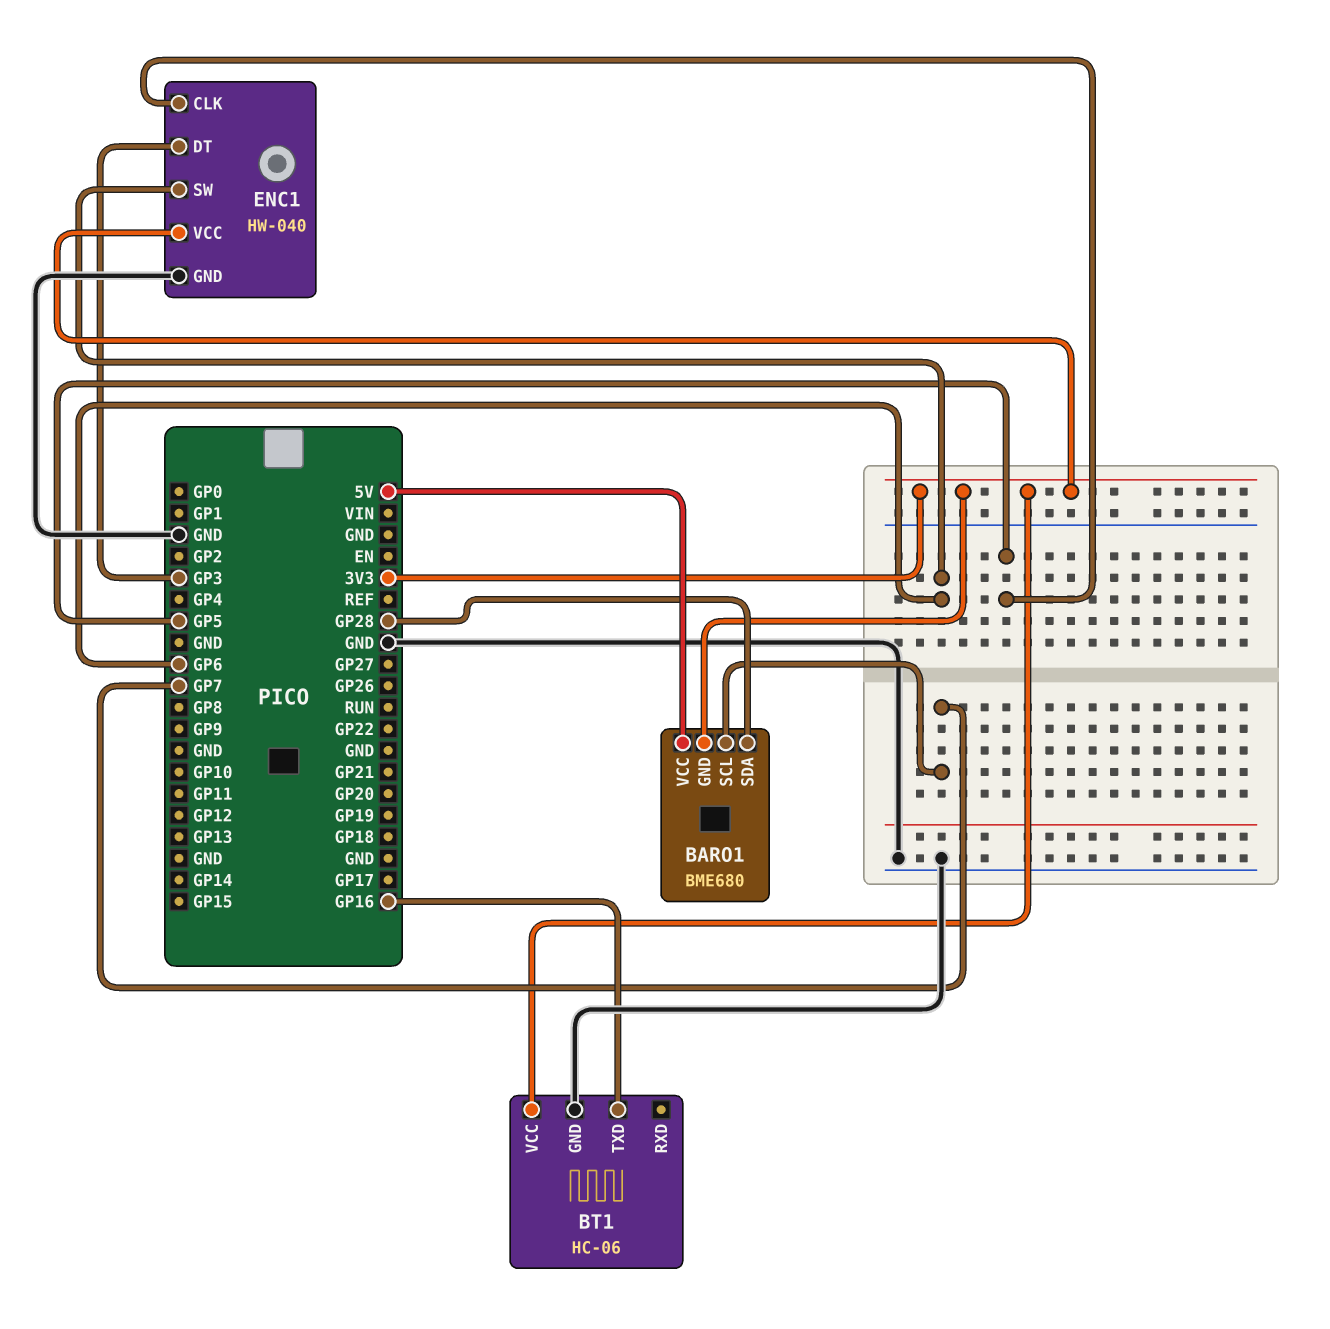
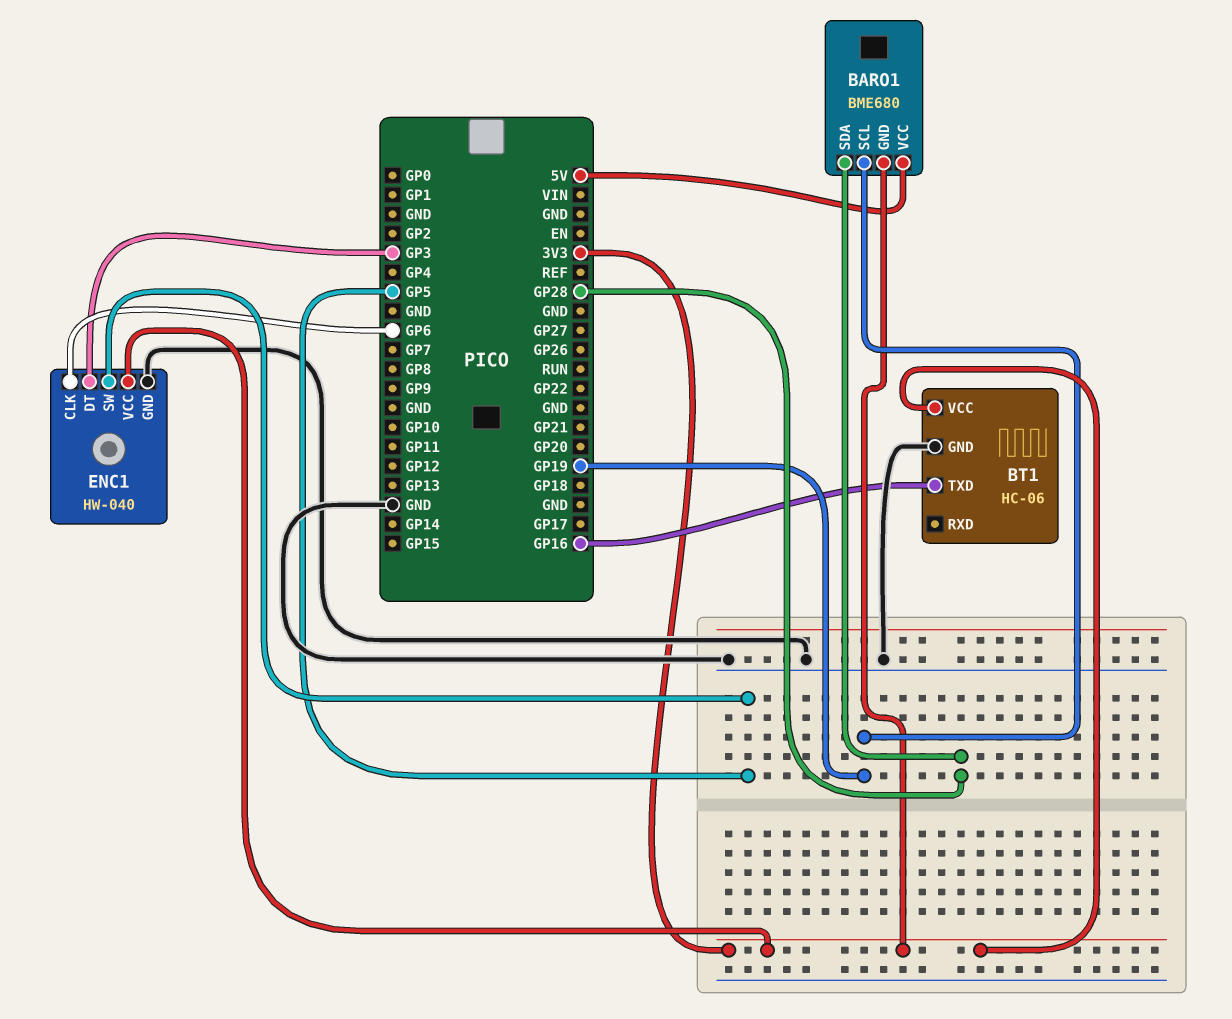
BARO1 pin SCL: GP7 -> GP19
ENC1 pin CLK: GP5 -> GP6
ENC1 pin SW: GP6 -> GP5

